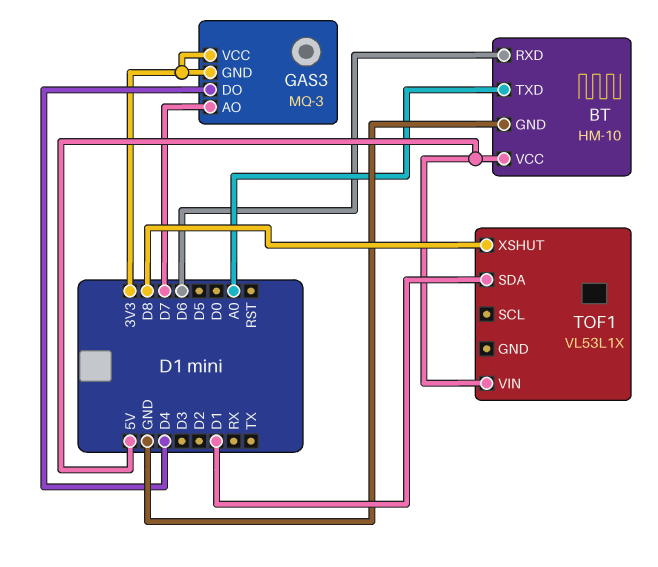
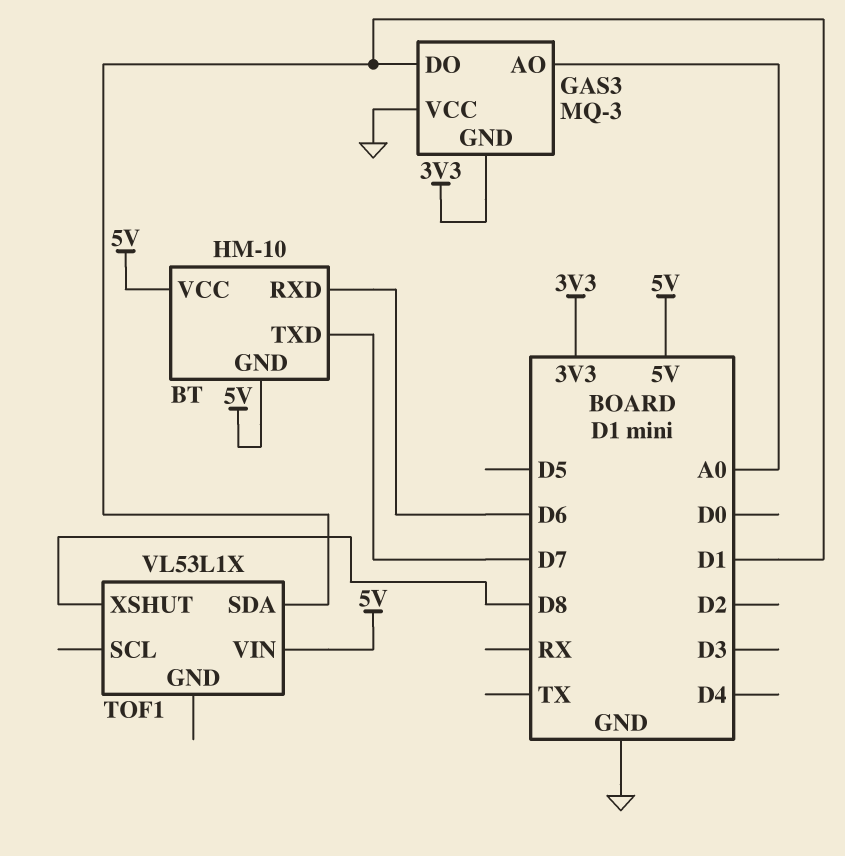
BT pin GND: GND -> 5V
BT pin TXD: A0 -> D7
GAS3 pin AO: D7 -> A0
GAS3 pin DO: D4 -> D1
GAS3 pin VCC: 3V3 -> GND

